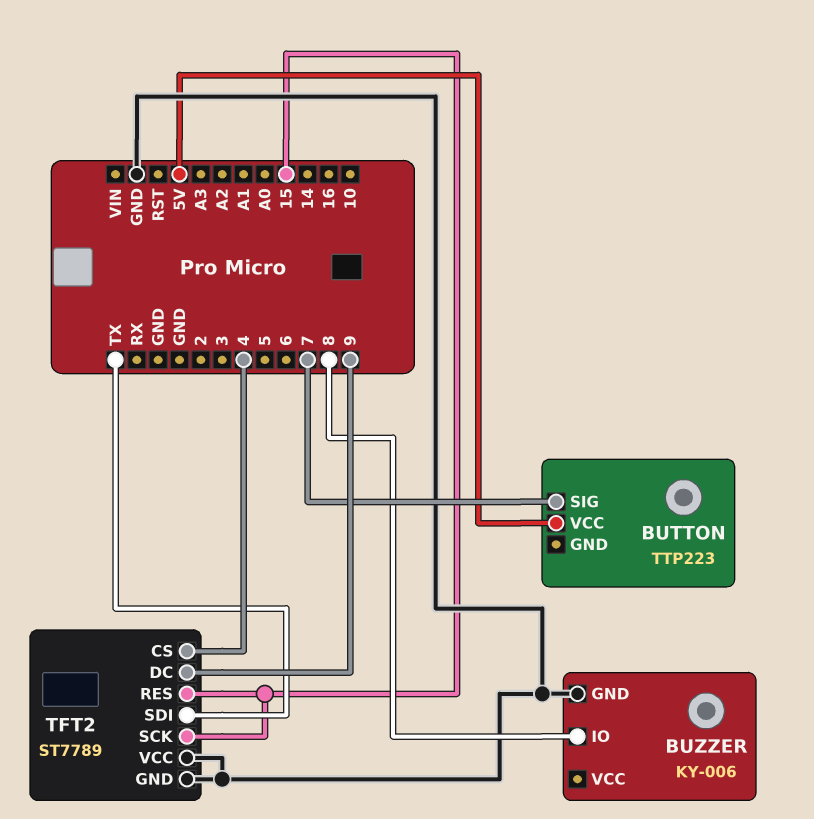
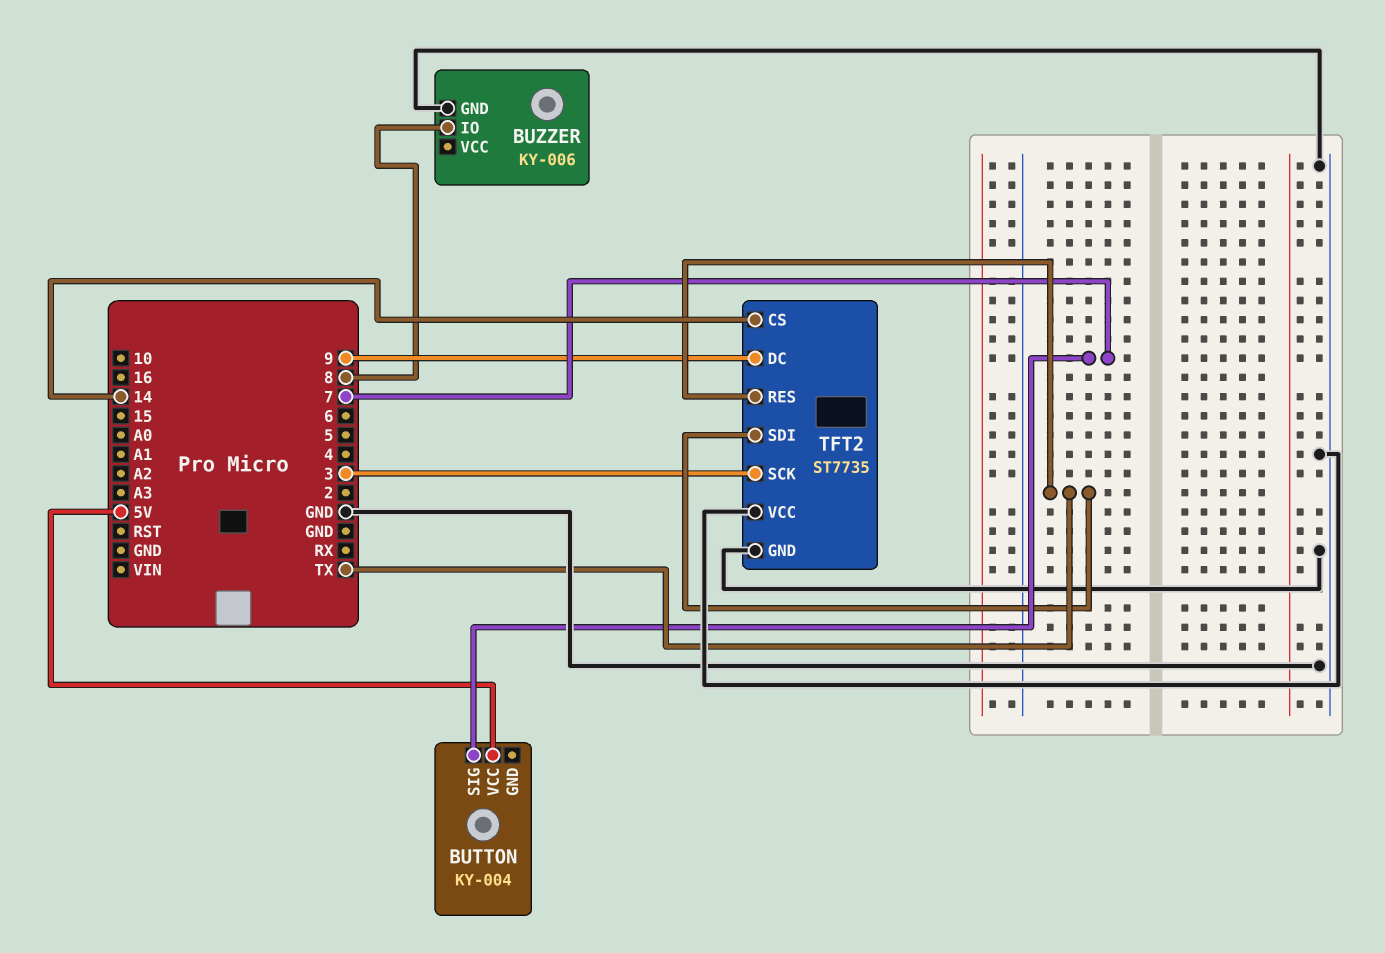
BUTTON: TTP223 -> KY-004
TFT2: ST7789 -> ST7735
TFT2 pin CS: 4 -> 14
TFT2 pin RES: 15 -> TX
TFT2 pin SCK: 15 -> 3

